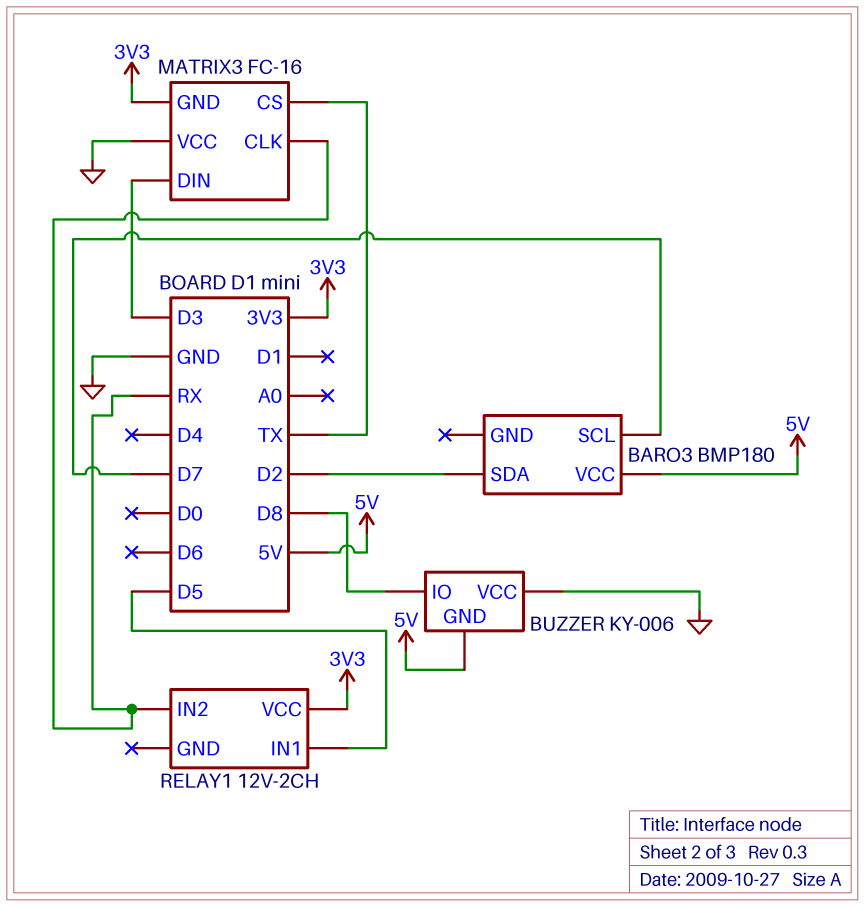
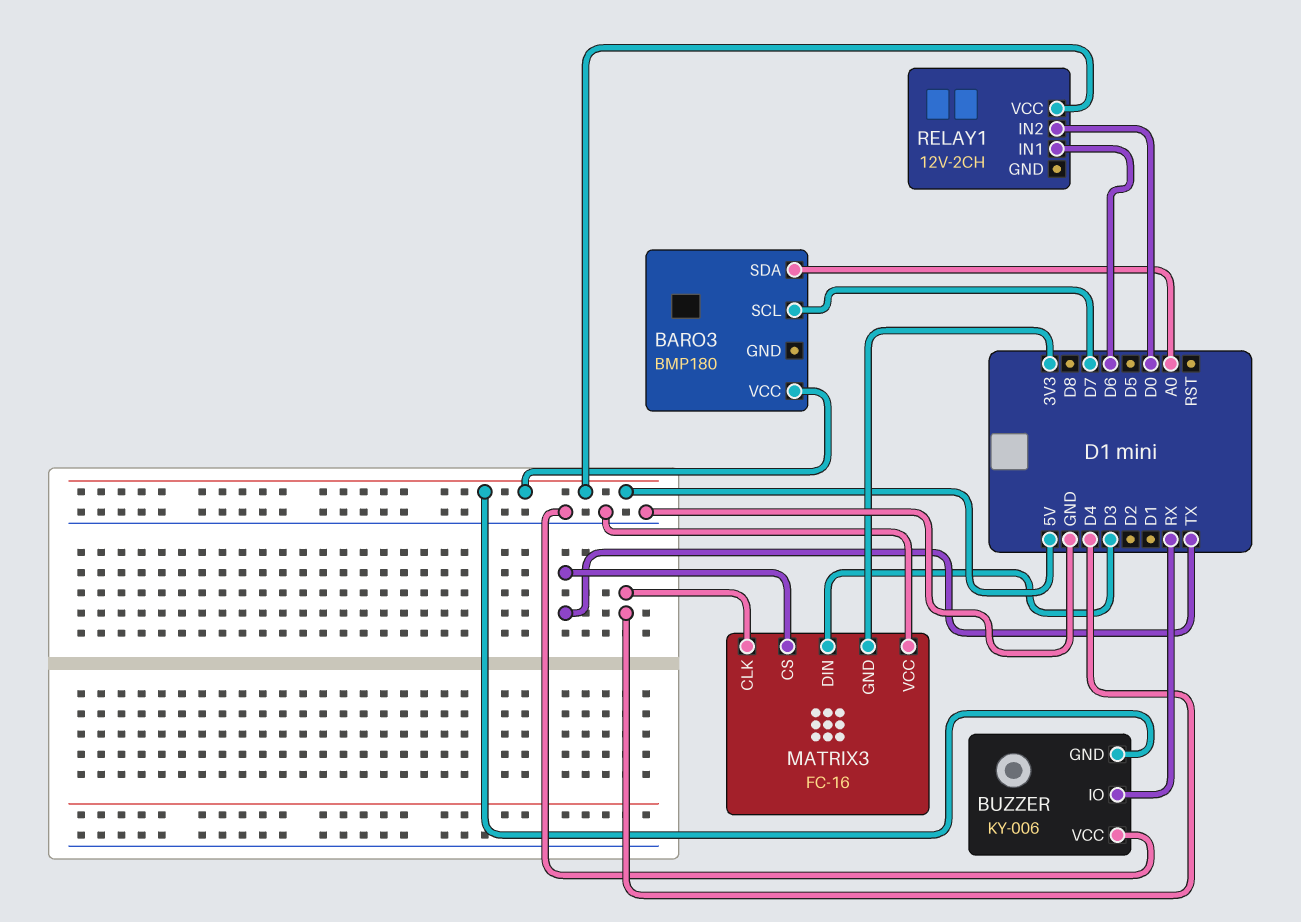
BARO3 pin SDA: D2 -> A0
BUZZER pin IO: D8 -> RX
MATRIX3 pin CLK: RX -> D4
RELAY1 pin IN1: D5 -> D6
RELAY1 pin IN2: RX -> D0
RELAY1 pin VCC: 3V3 -> 5V

